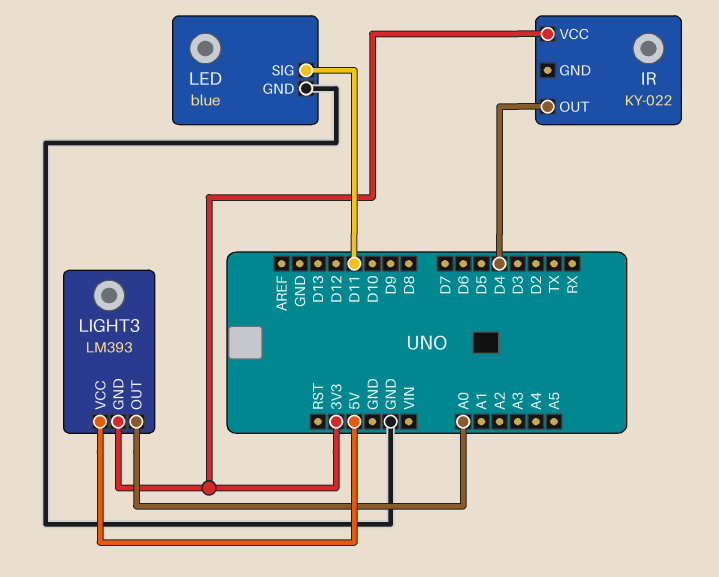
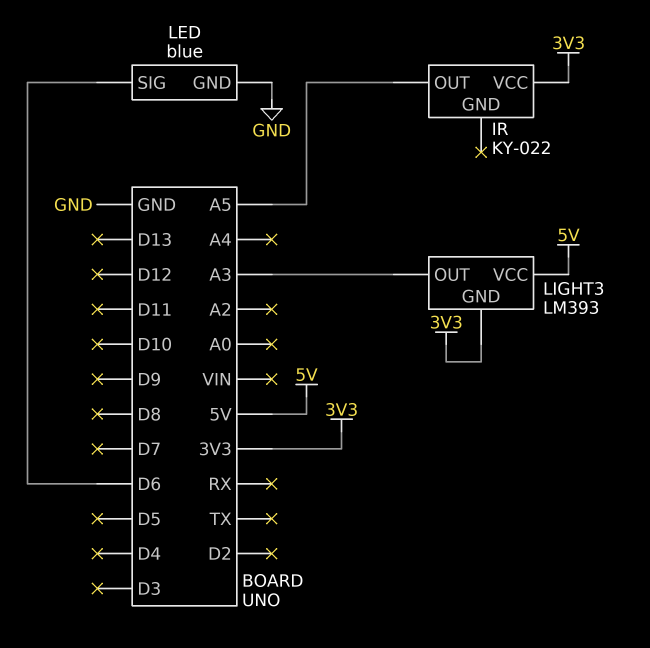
IR pin OUT: D4 -> A5
LED pin SIG: D11 -> D6
LIGHT3 pin OUT: A0 -> A3

